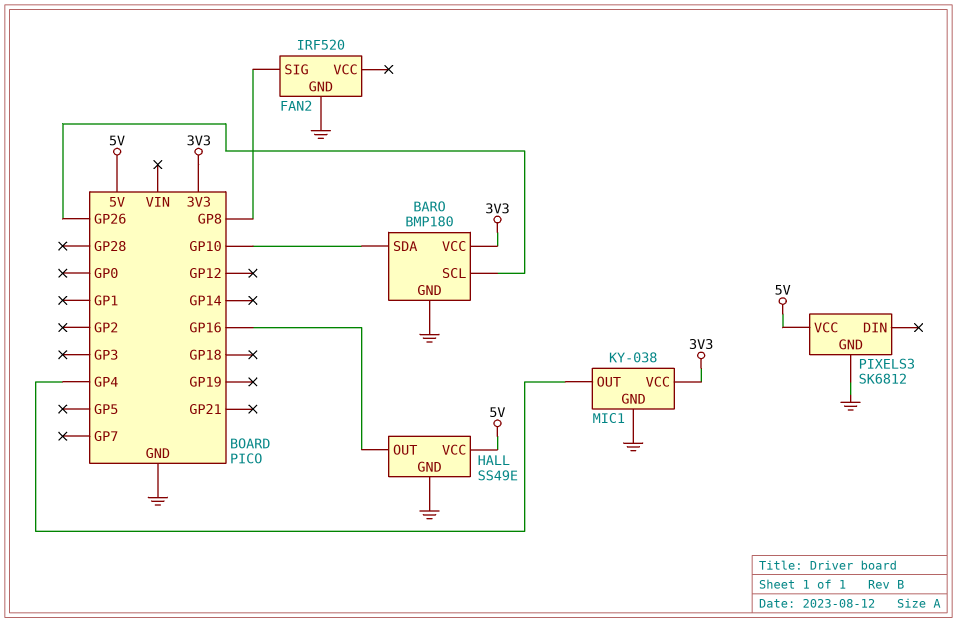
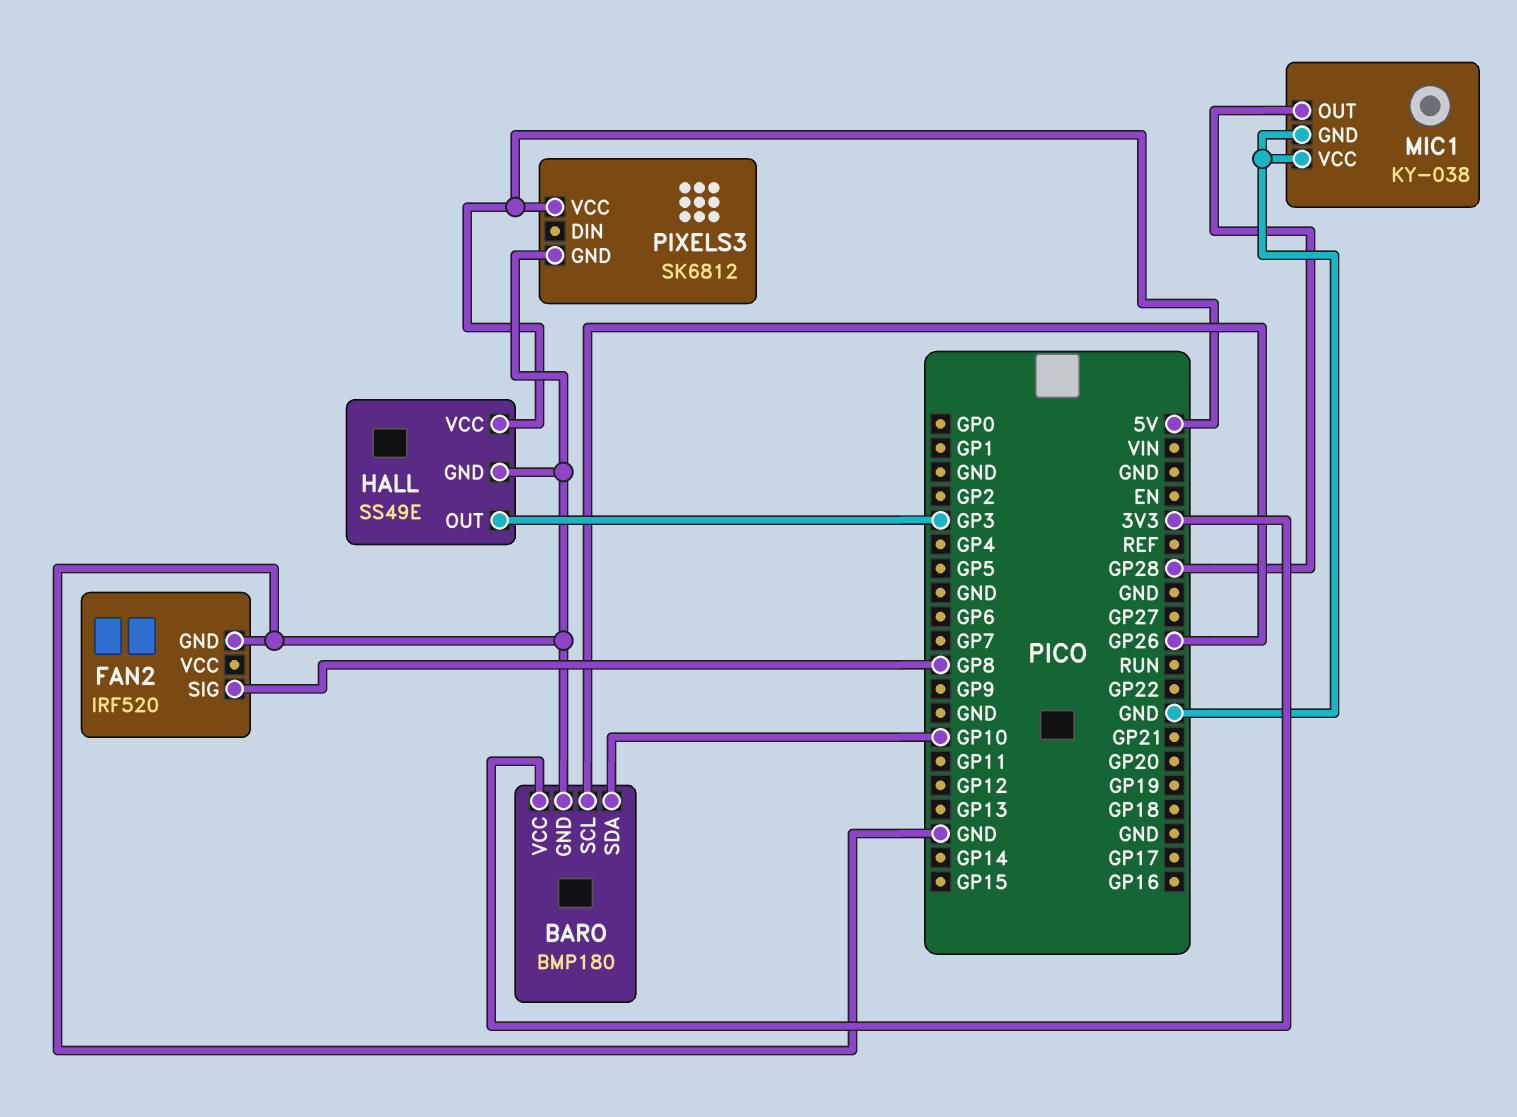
HALL pin OUT: GP16 -> GP3
MIC1 pin OUT: GP4 -> GP28
MIC1 pin VCC: 3V3 -> GND

